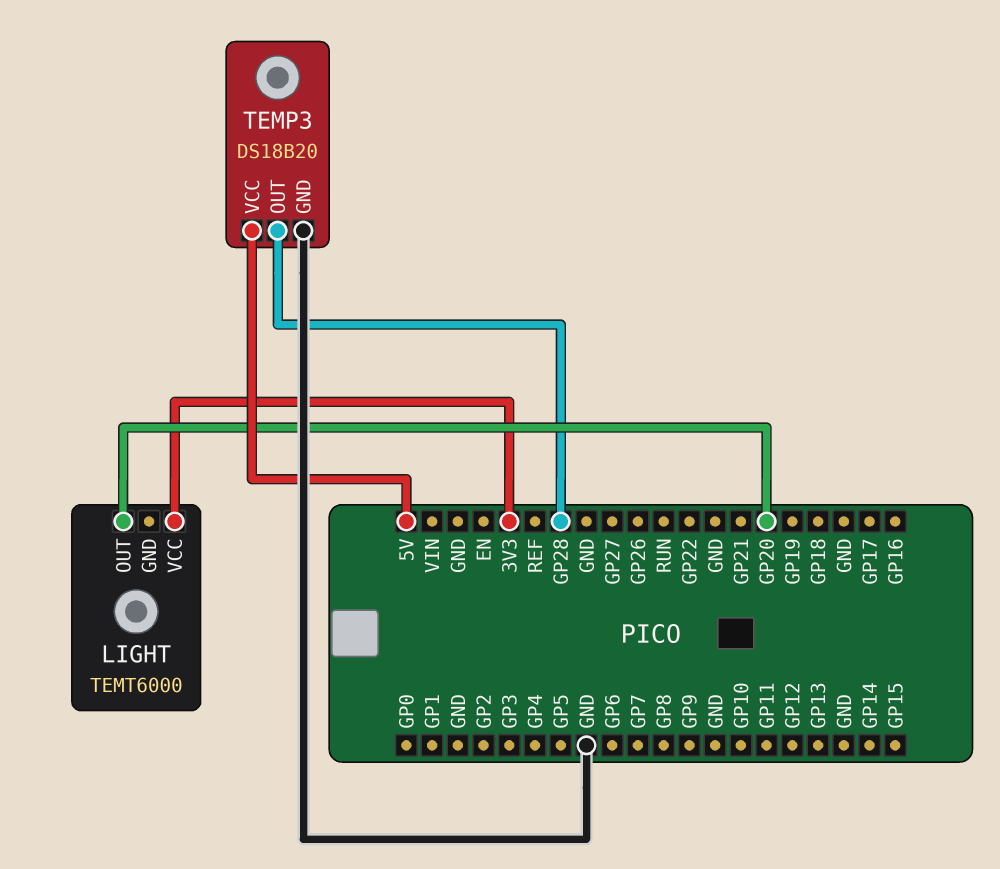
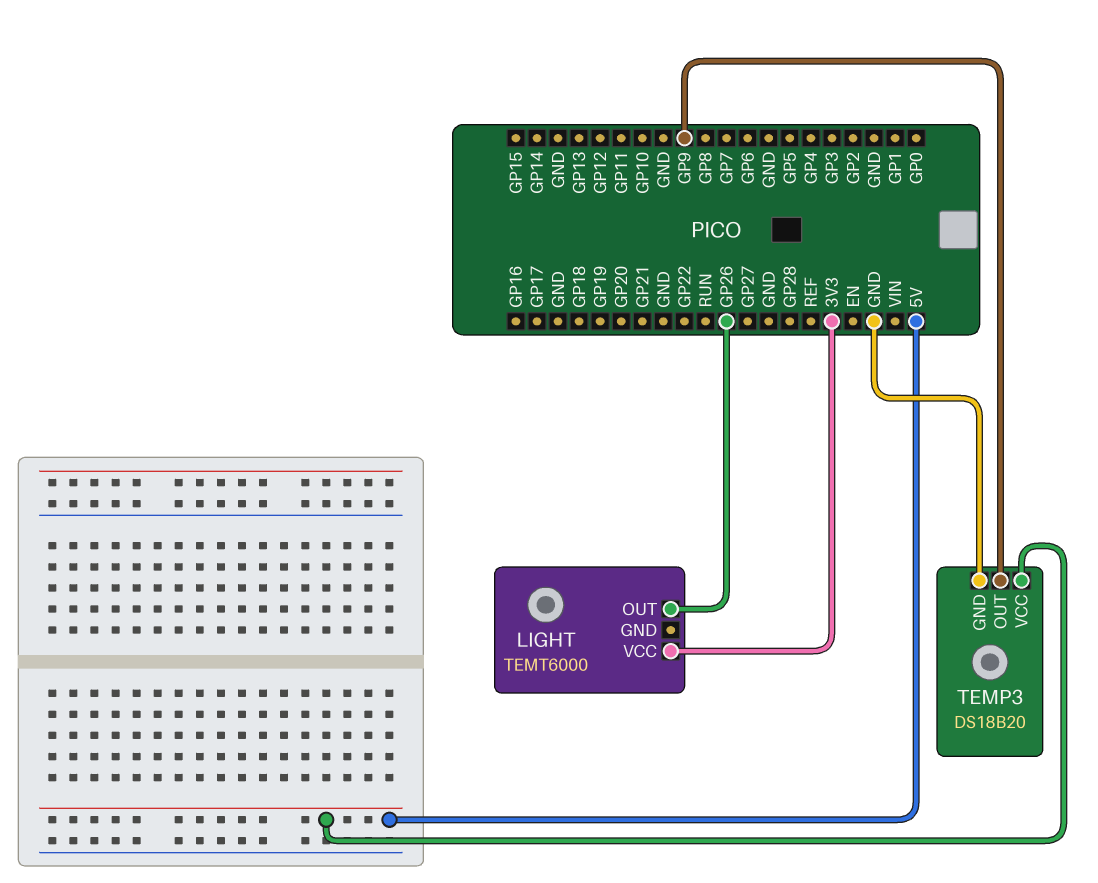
LIGHT pin OUT: GP20 -> GP26
TEMP3 pin OUT: GP28 -> GP9

